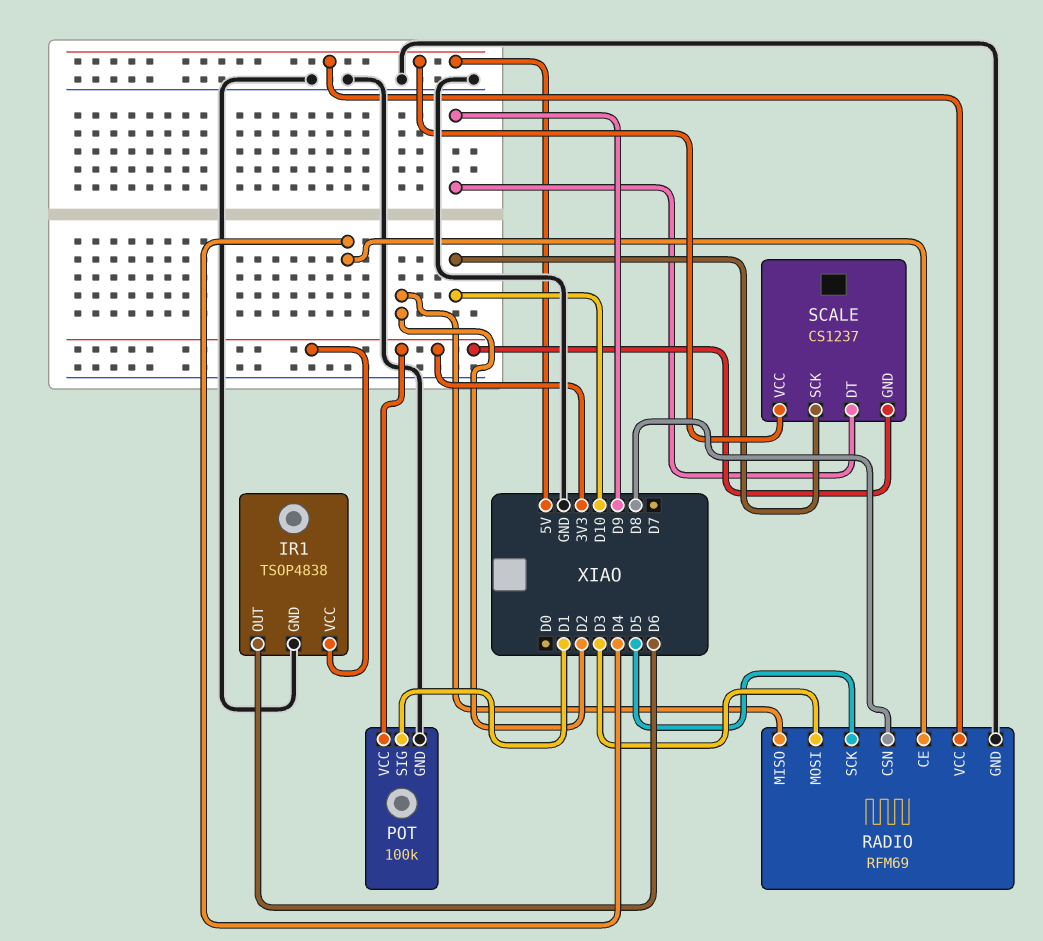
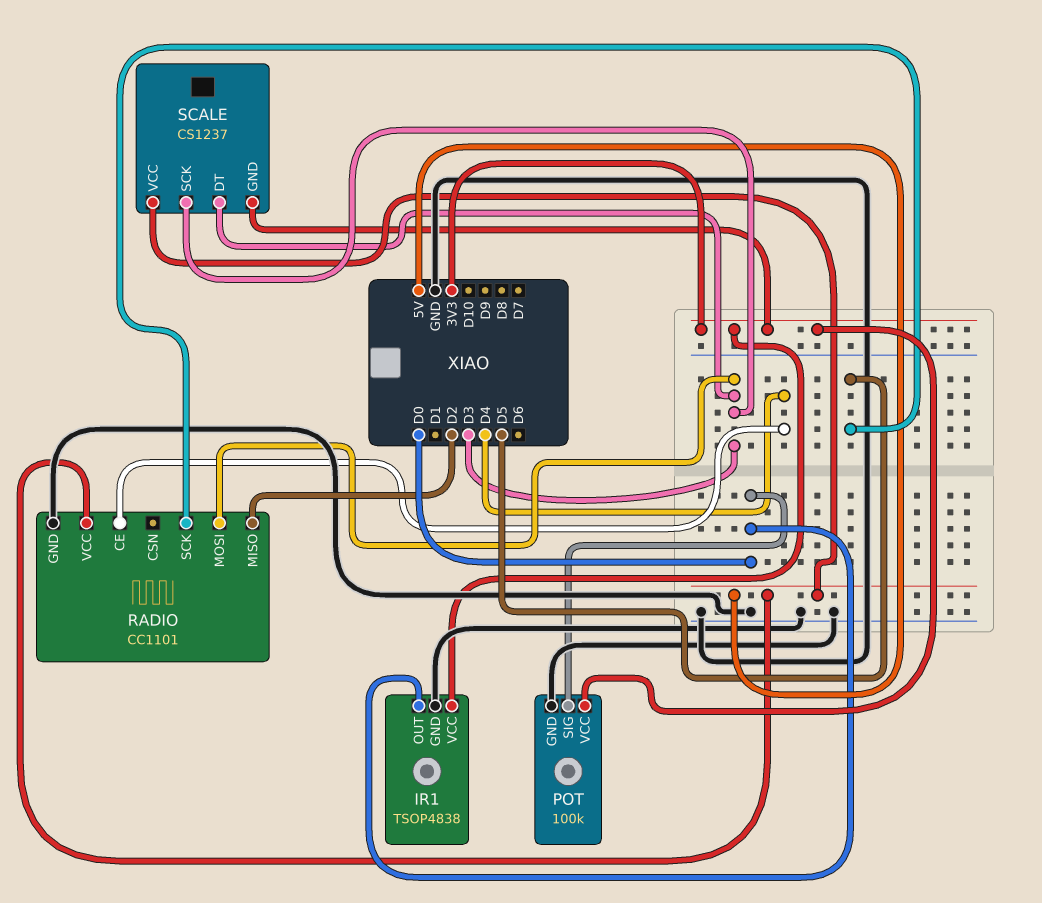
IR1 pin OUT: D6 -> D0
POT pin SIG: D1 -> D0
RADIO: RFM69 -> CC1101
RADIO pin CSN: D8 -> none
SCALE pin DT: D9 -> D3
SCALE pin SCK: D10 -> D3

